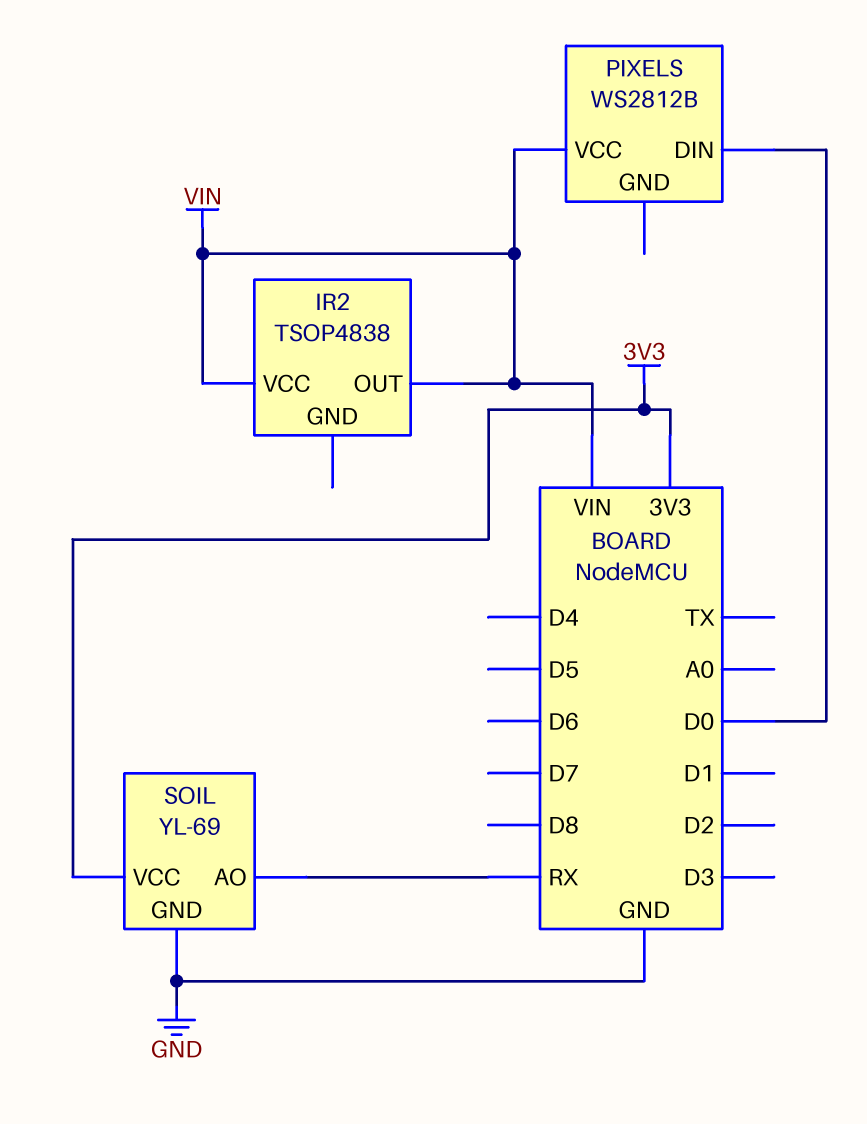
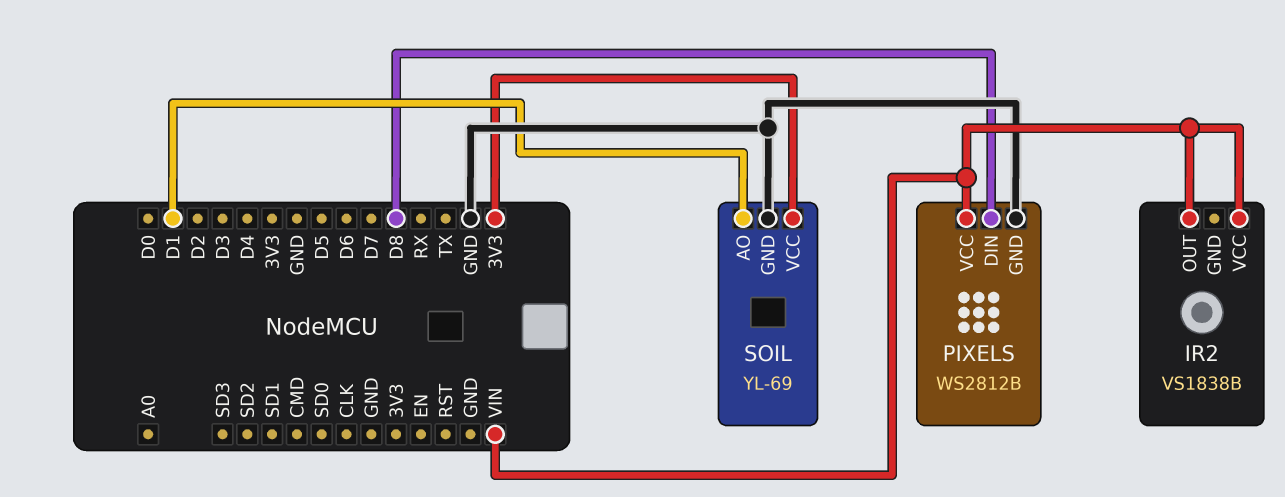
IR2: TSOP4838 -> VS1838B
PIXELS pin DIN: D0 -> D8
PIXELS pin GND: none -> GND
SOIL pin AO: RX -> D1

